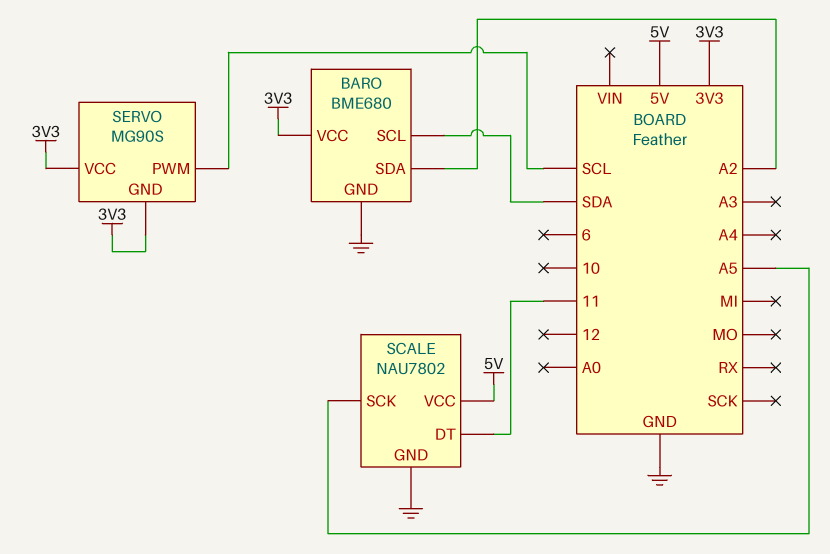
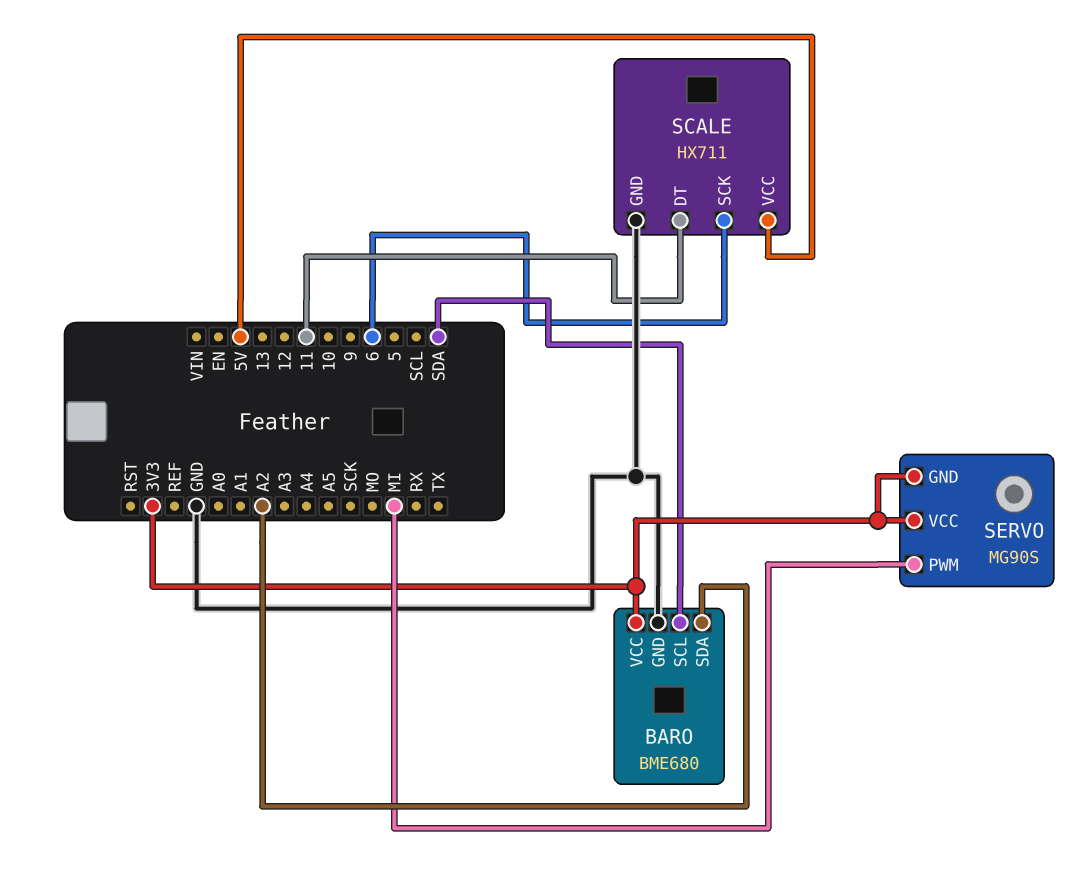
SCALE: NAU7802 -> HX711
SCALE pin SCK: A5 -> 6
SERVO pin PWM: SCL -> MI

